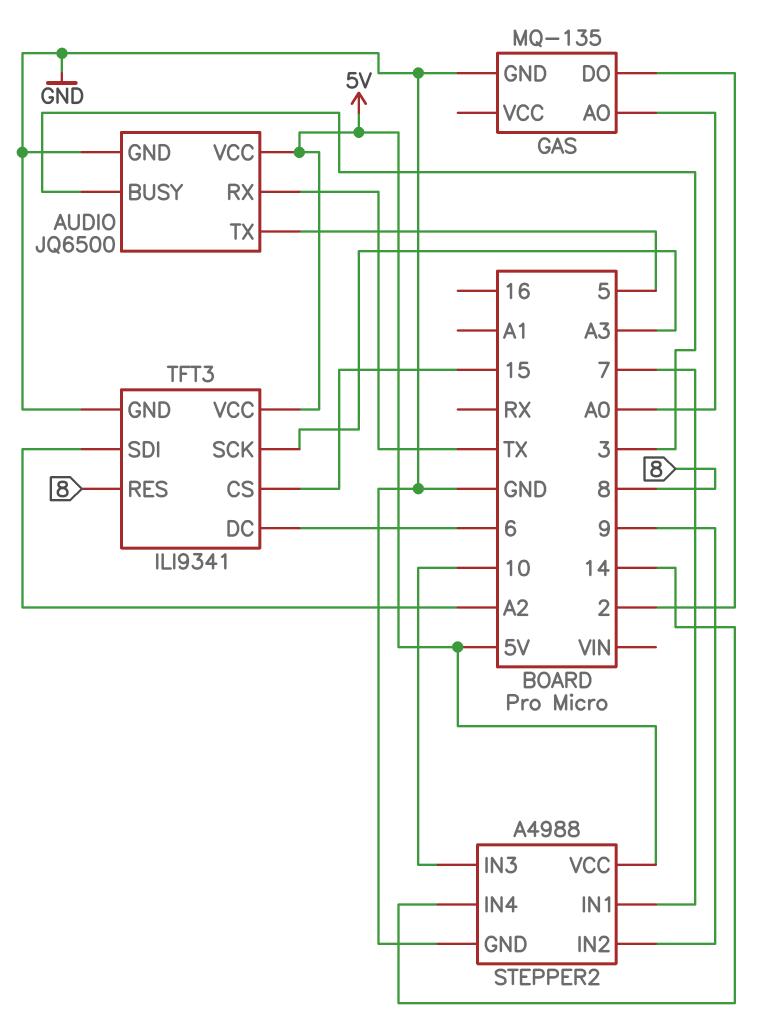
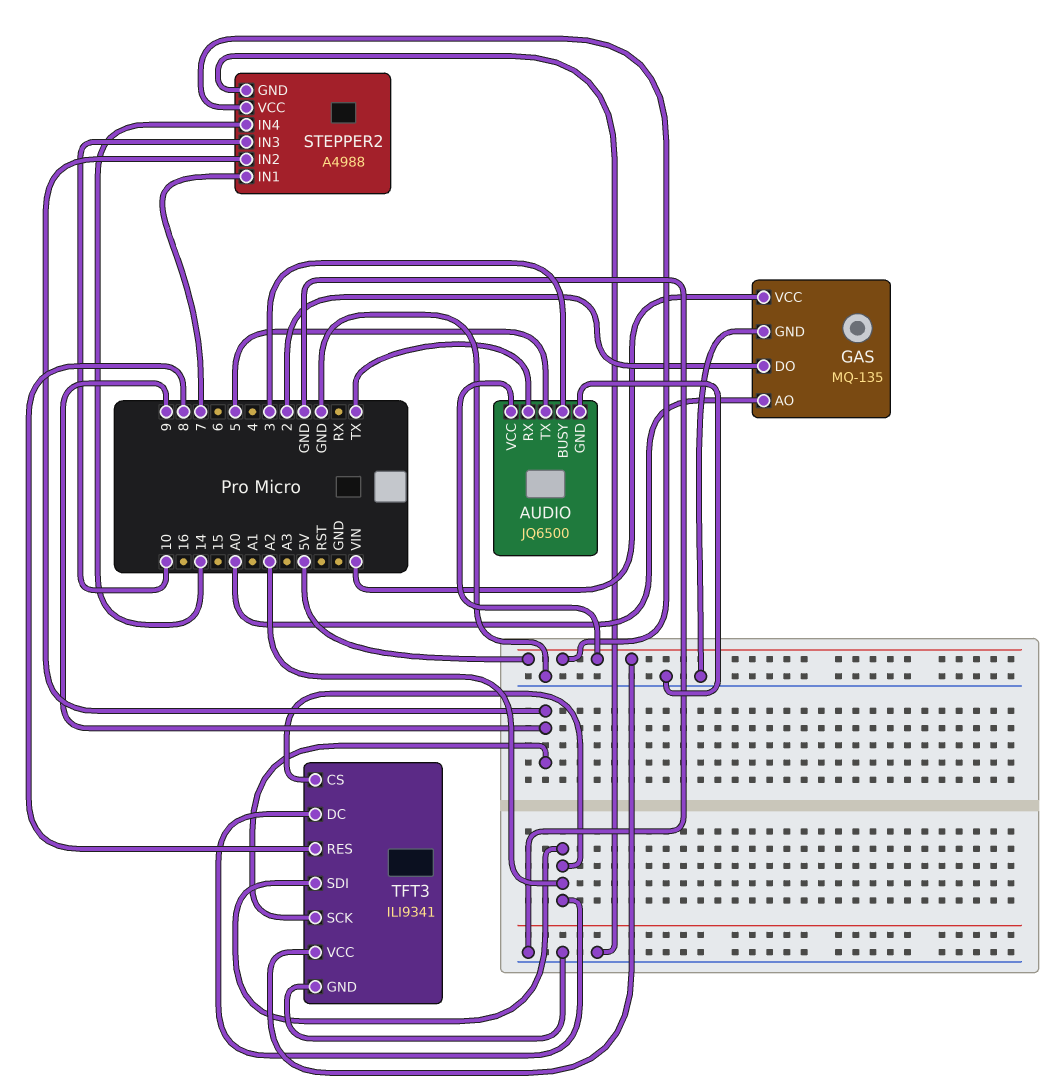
GAS pin VCC: none -> VIN
TFT3 pin CS: 15 -> A2
TFT3 pin DC: 6 -> A2
TFT3 pin SCK: A3 -> 9

